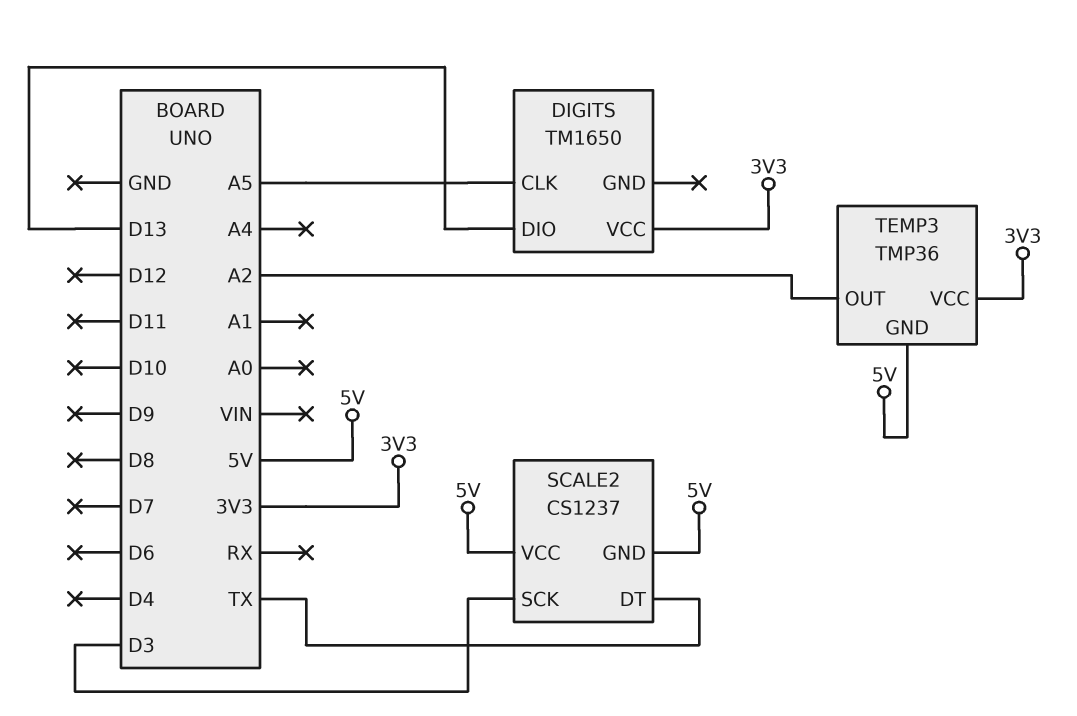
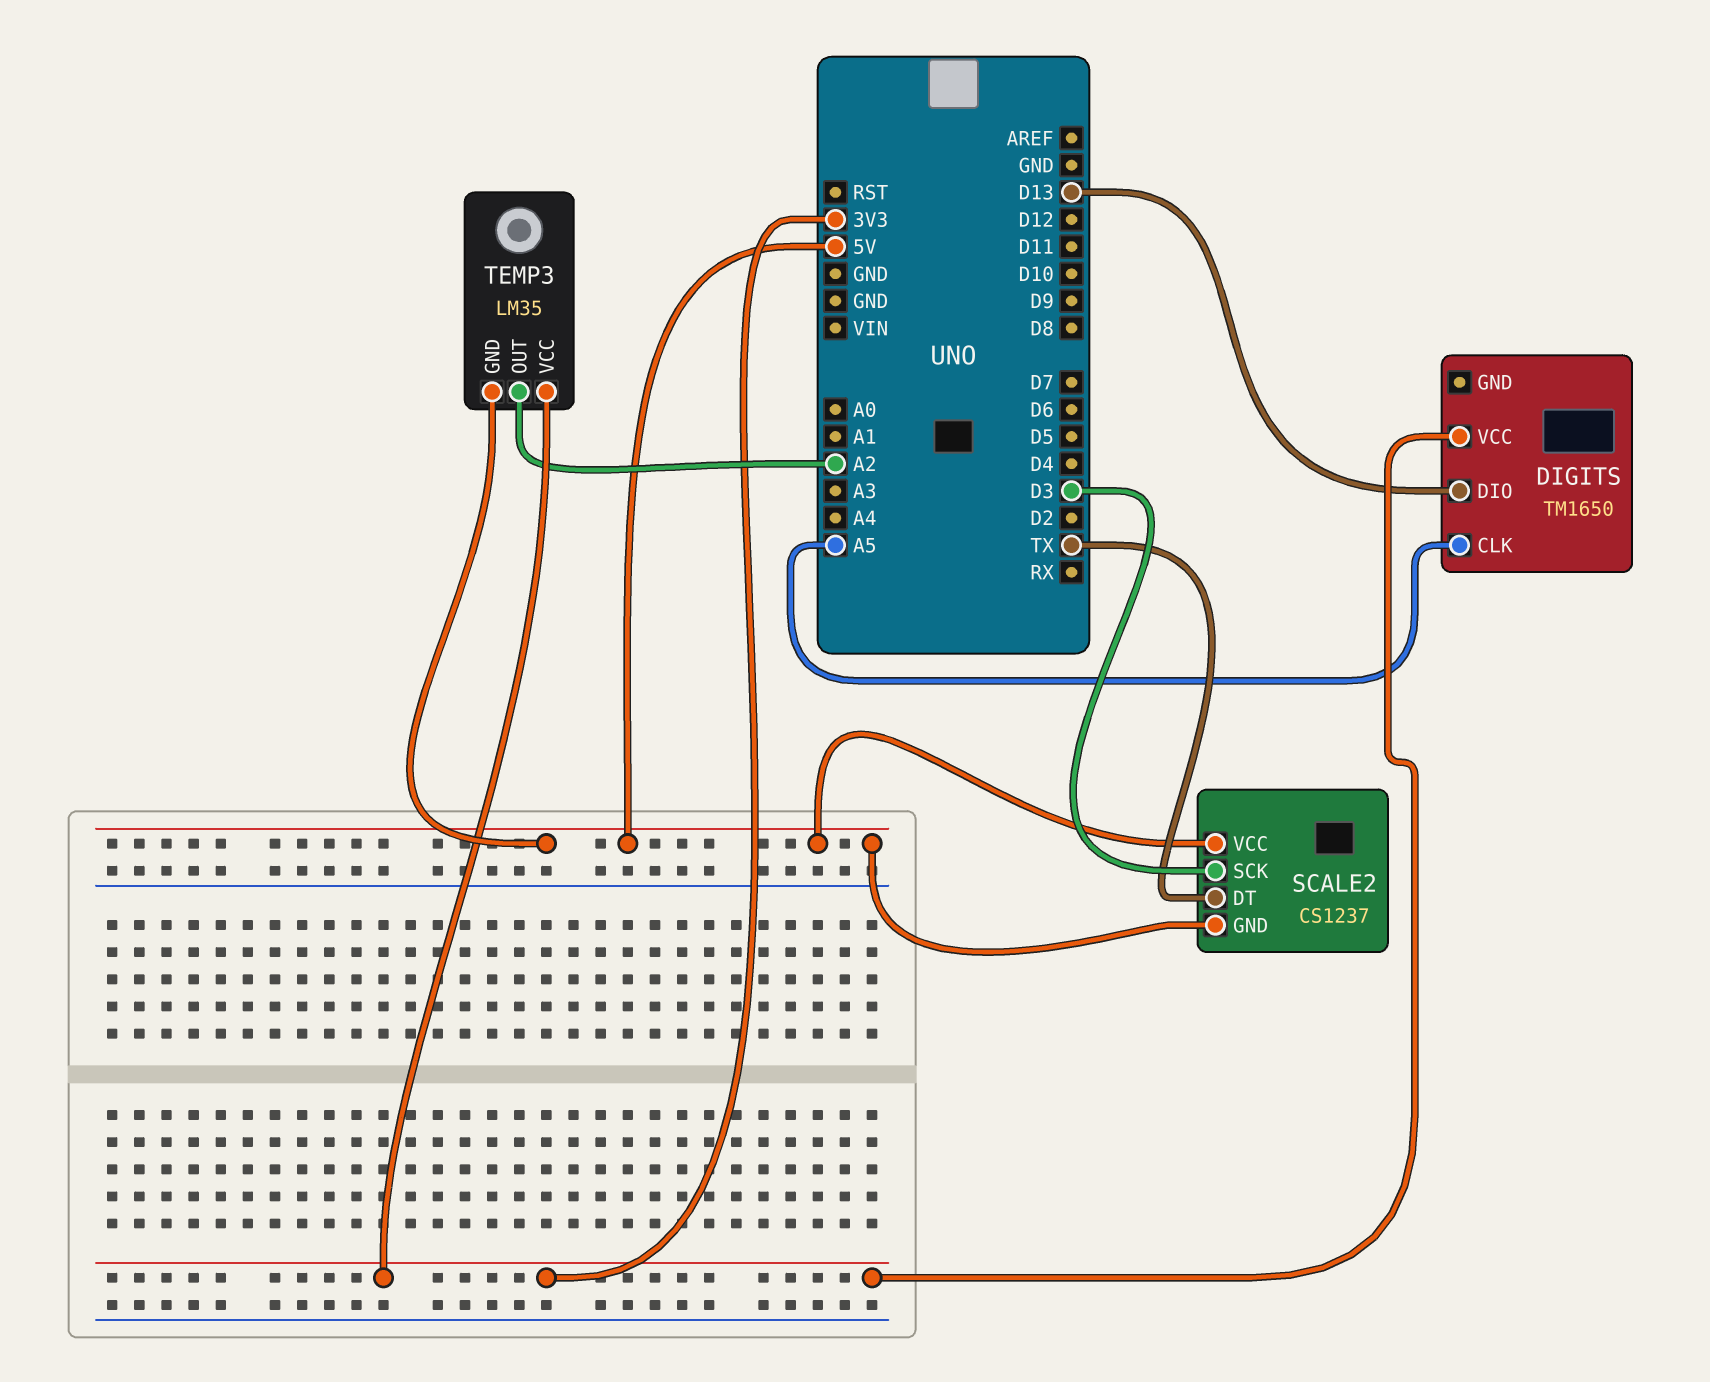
TEMP3: TMP36 -> LM35

